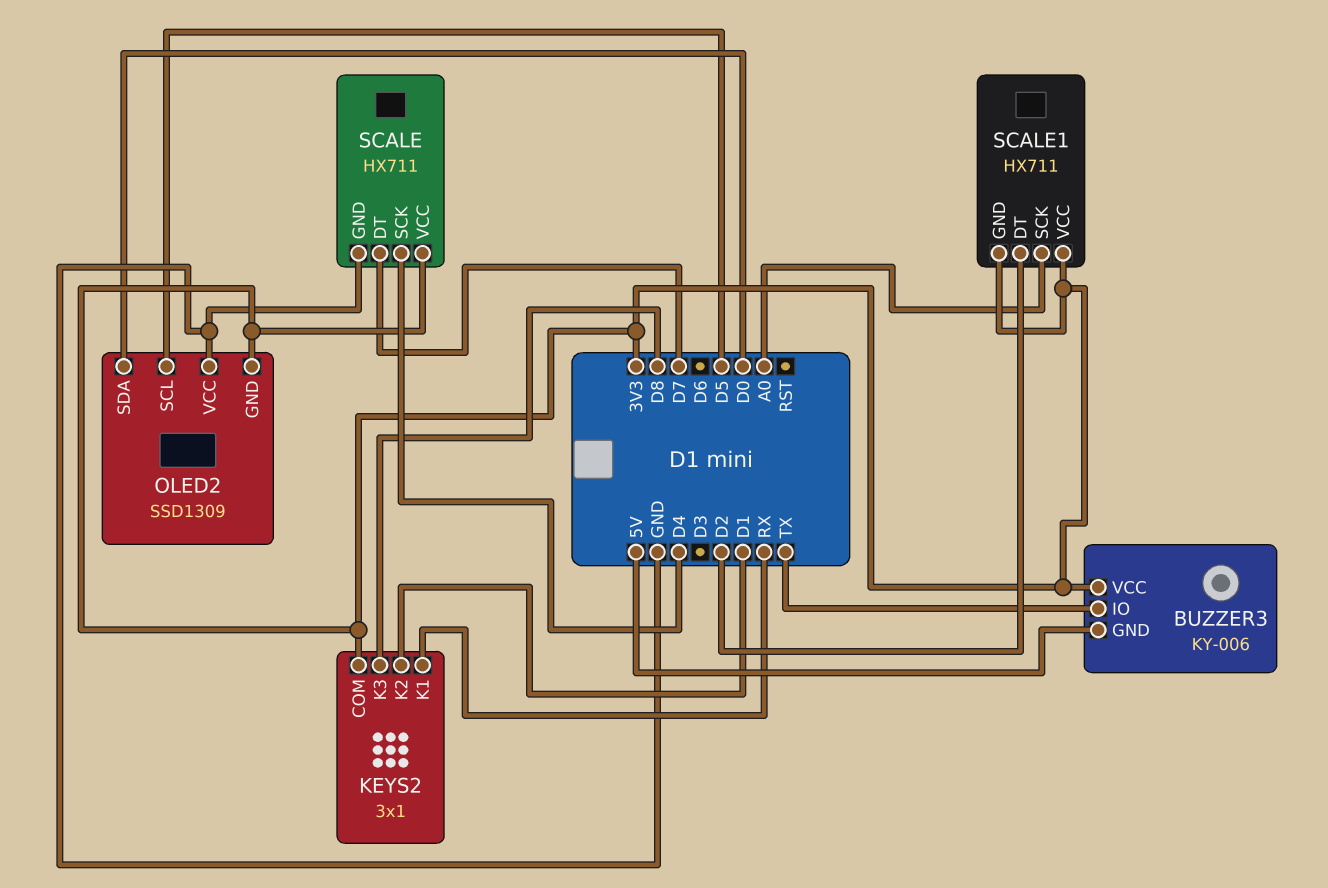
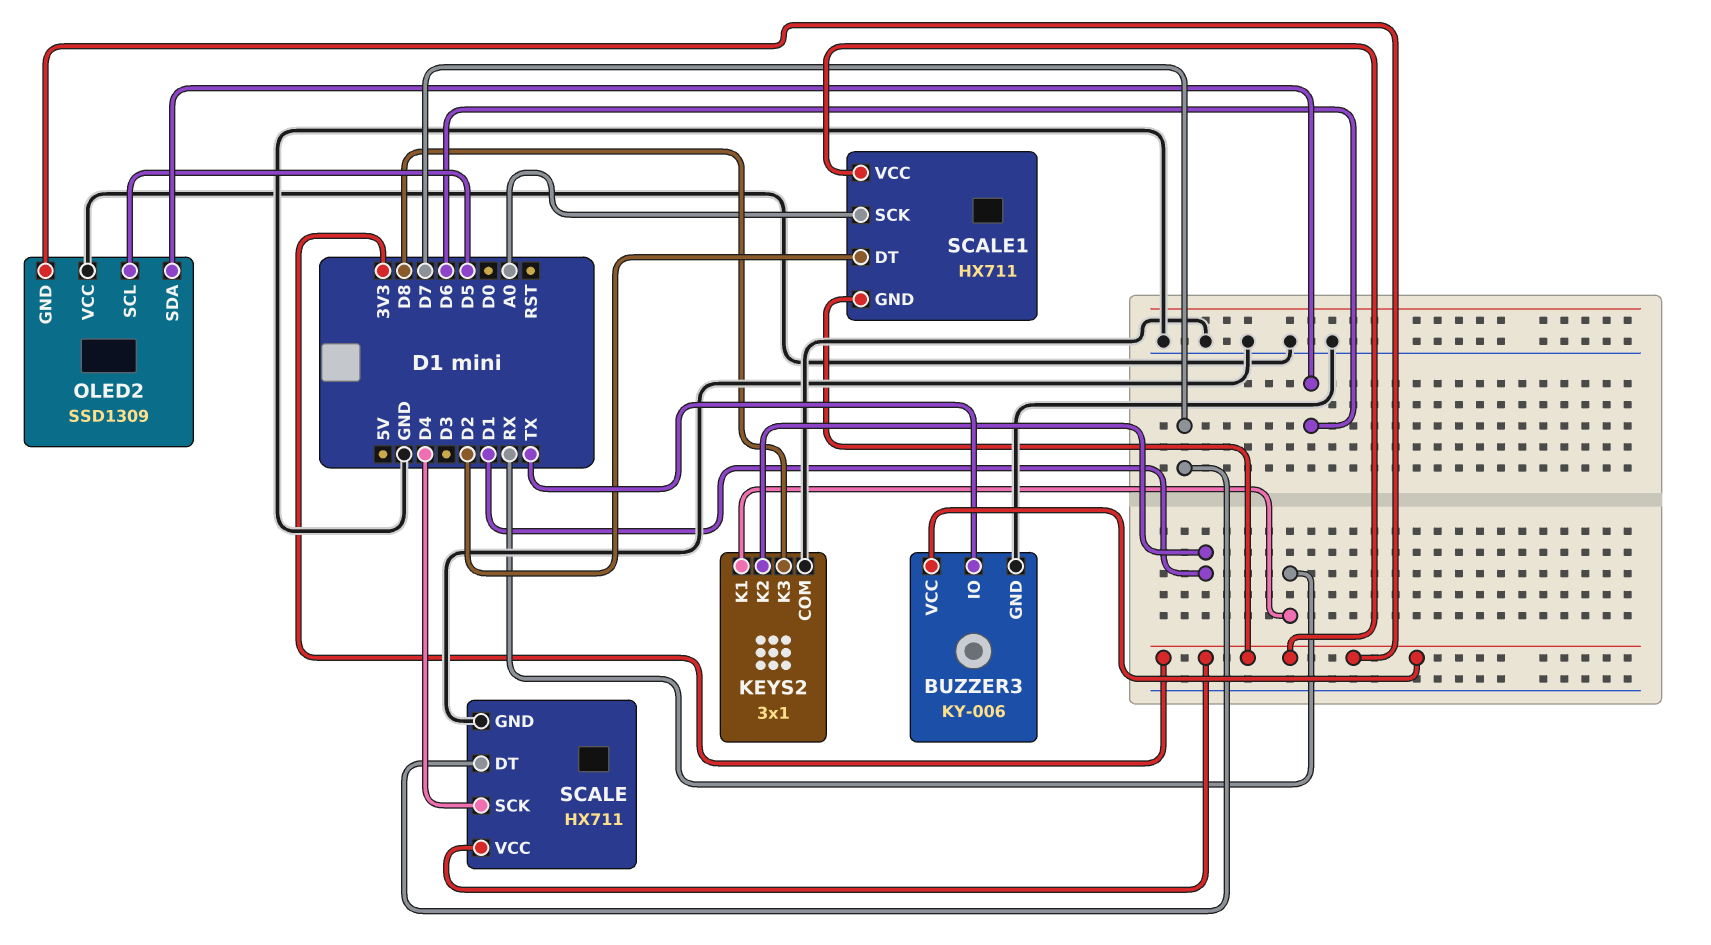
BUZZER3 pin GND: 5V -> GND
KEYS2 pin COM: 3V3 -> GND
OLED2 pin SDA: D0 -> D6

